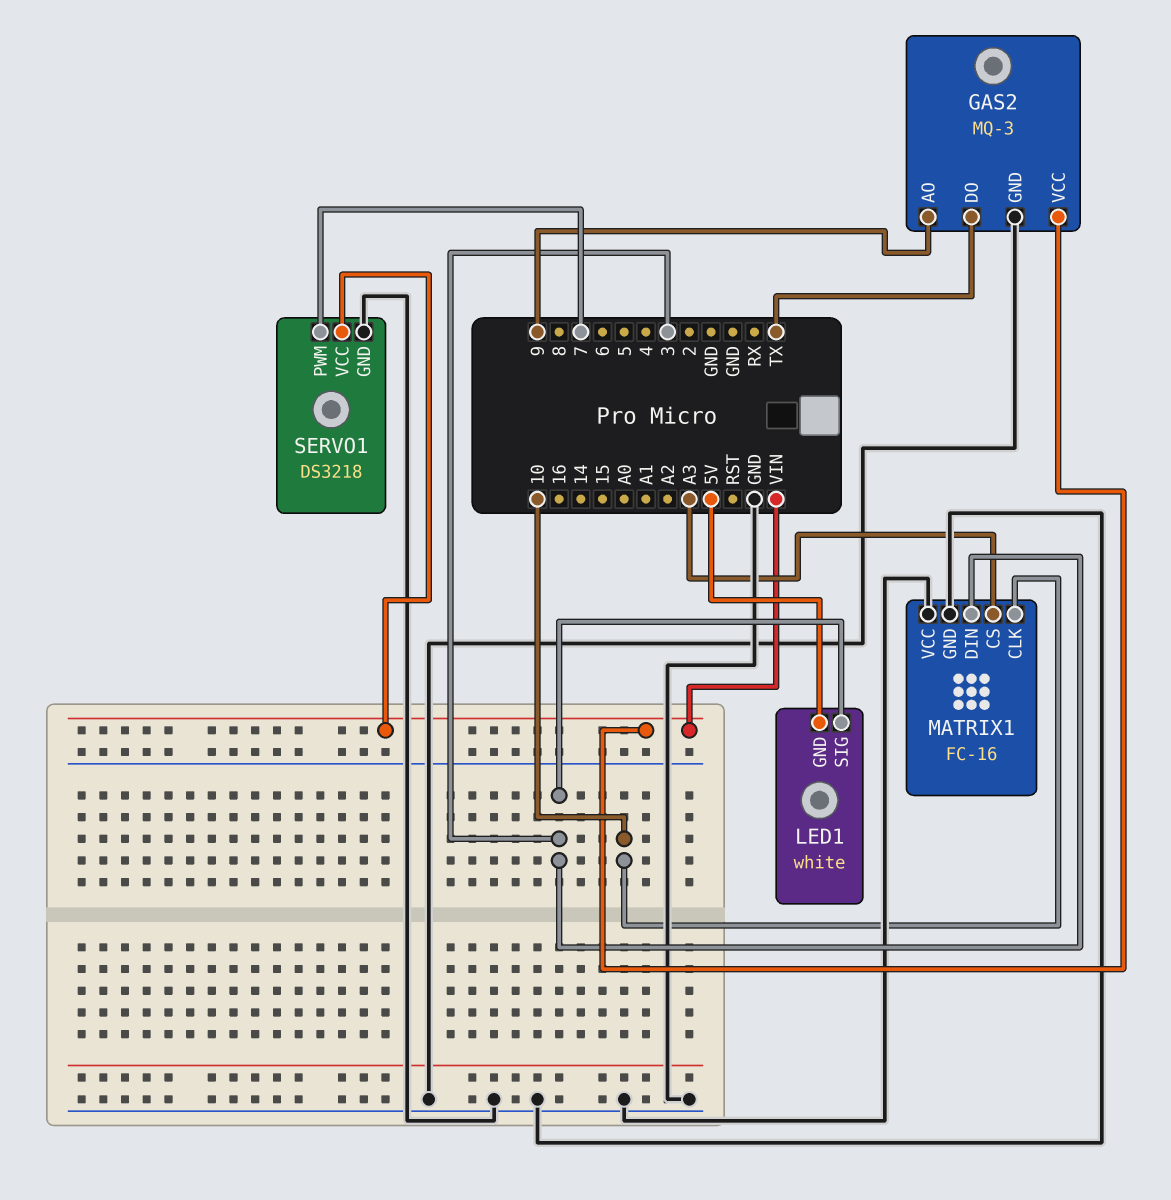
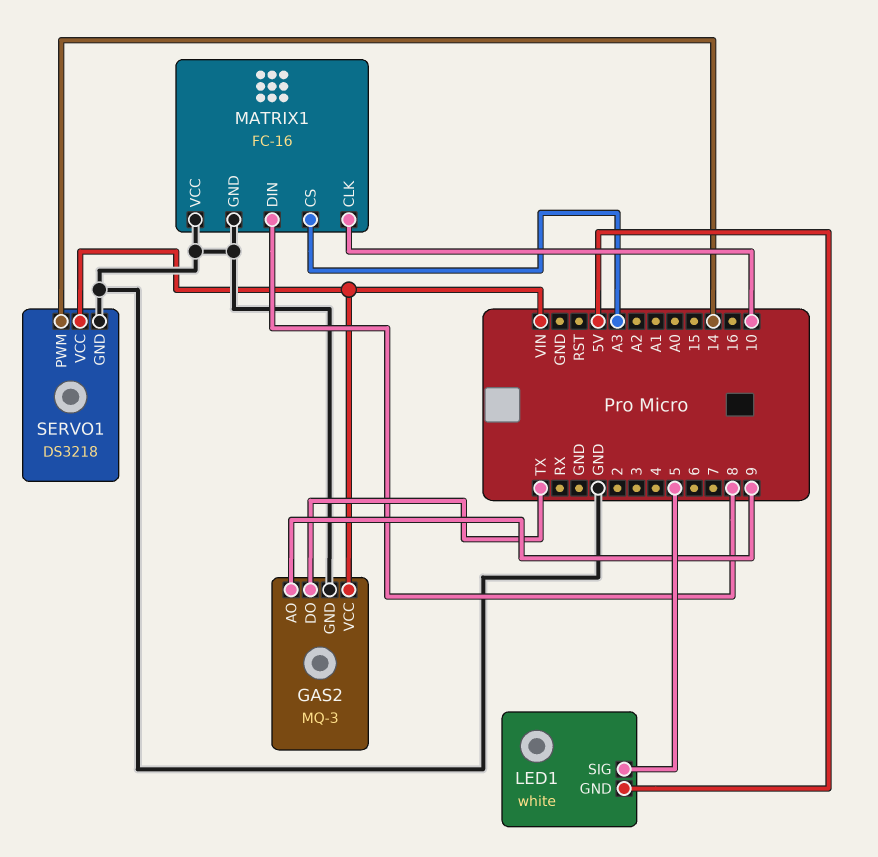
LED1 pin SIG: 3 -> 5
MATRIX1 pin DIN: 3 -> 8
SERVO1 pin PWM: 7 -> 14

